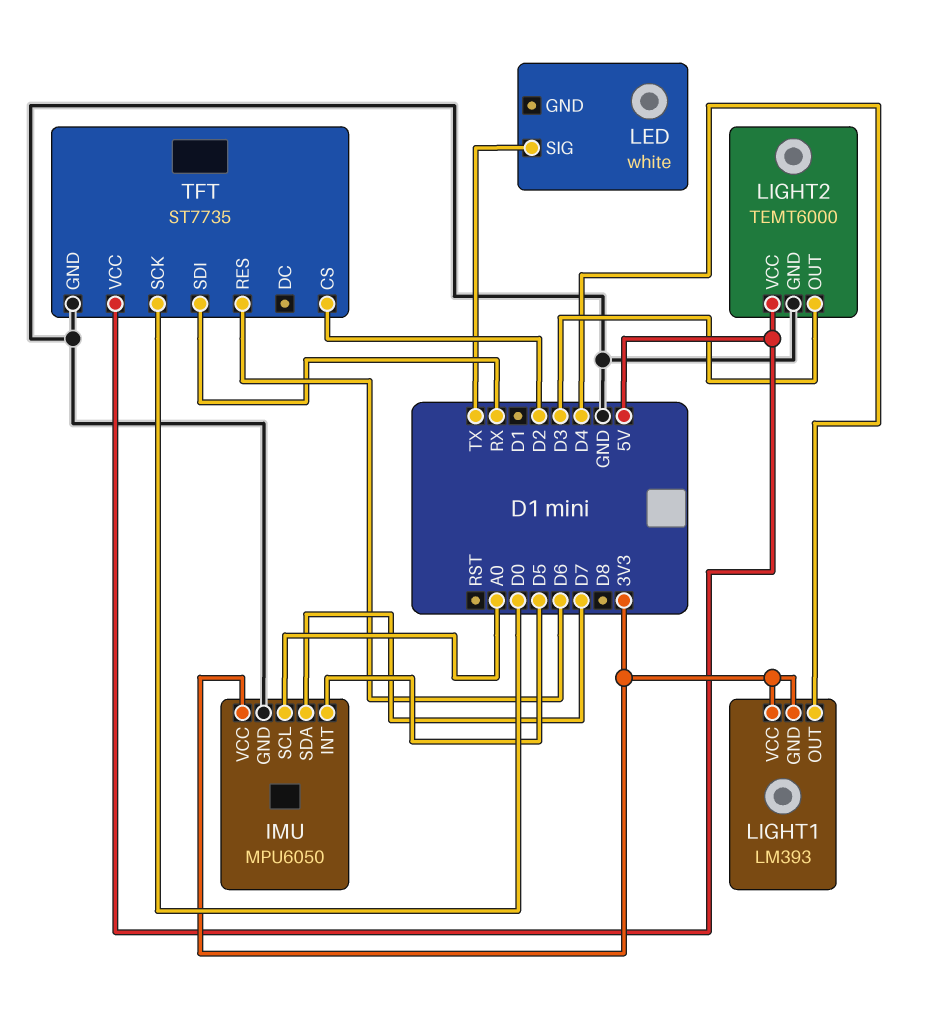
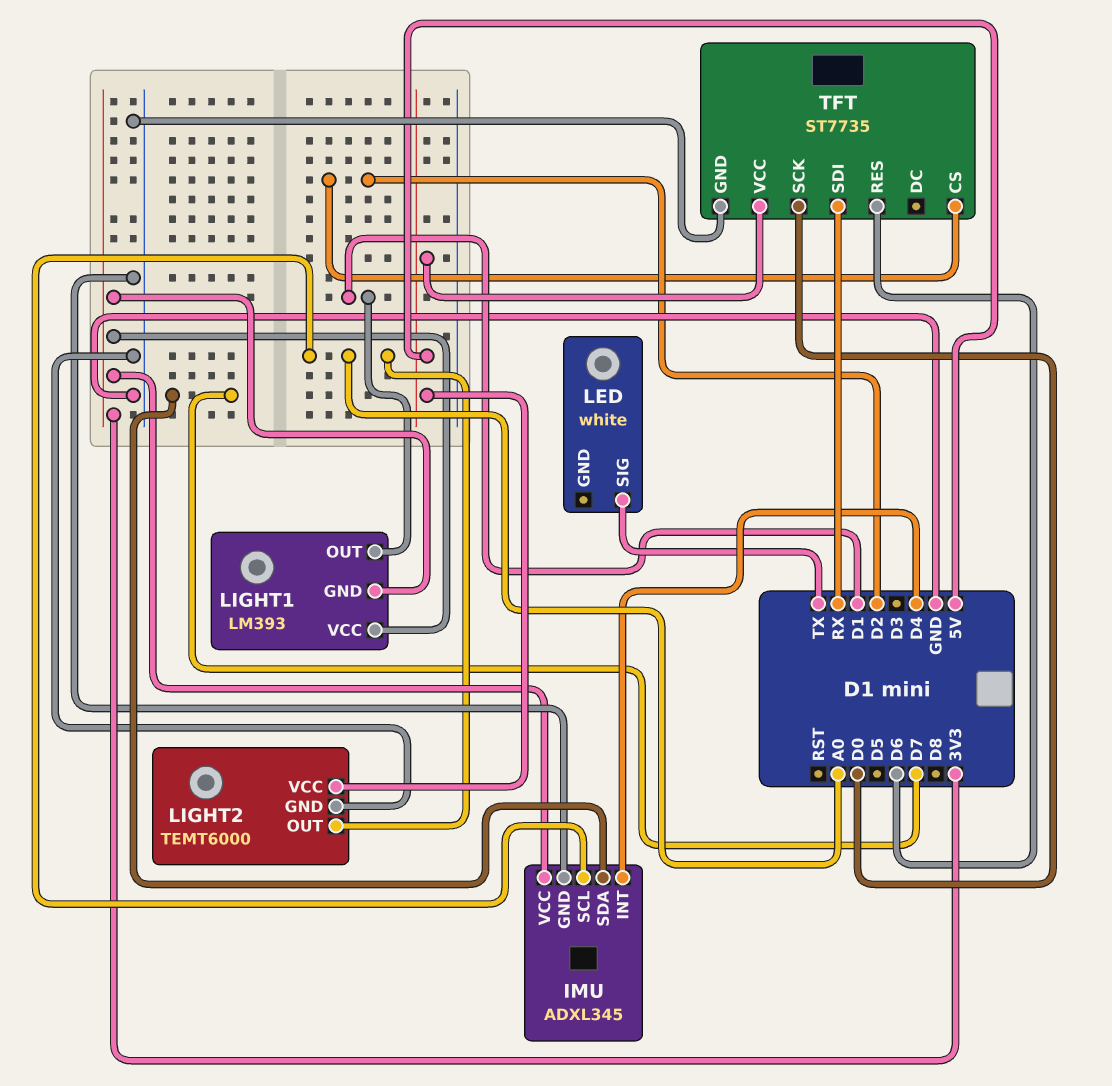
IMU: MPU6050 -> ADXL345
IMU pin INT: D5 -> D4
LIGHT1 pin OUT: D4 -> D1
LIGHT2 pin OUT: D3 -> A0

